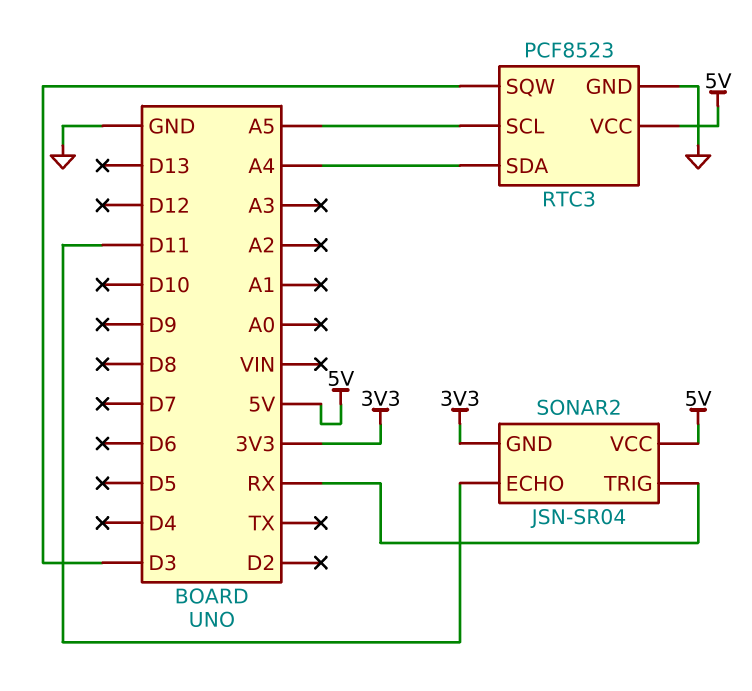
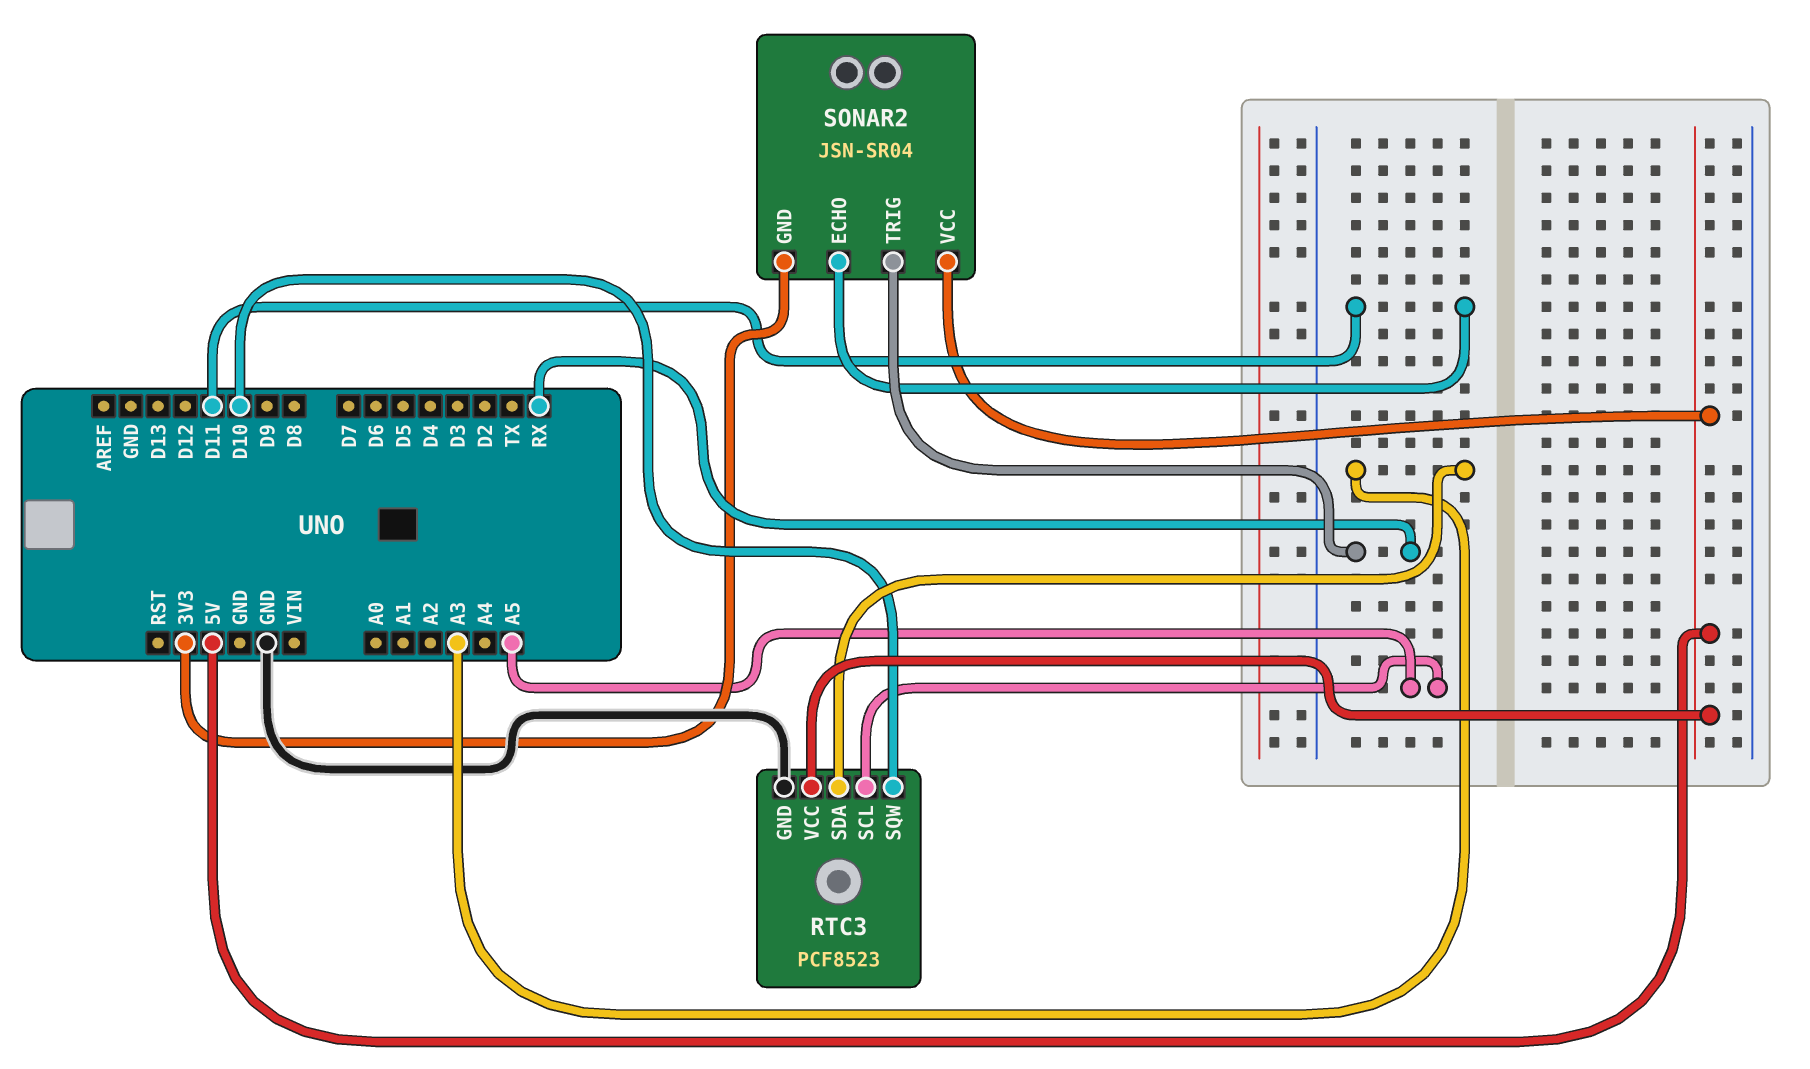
RTC3 pin SDA: A4 -> A3
RTC3 pin SQW: D3 -> D10

